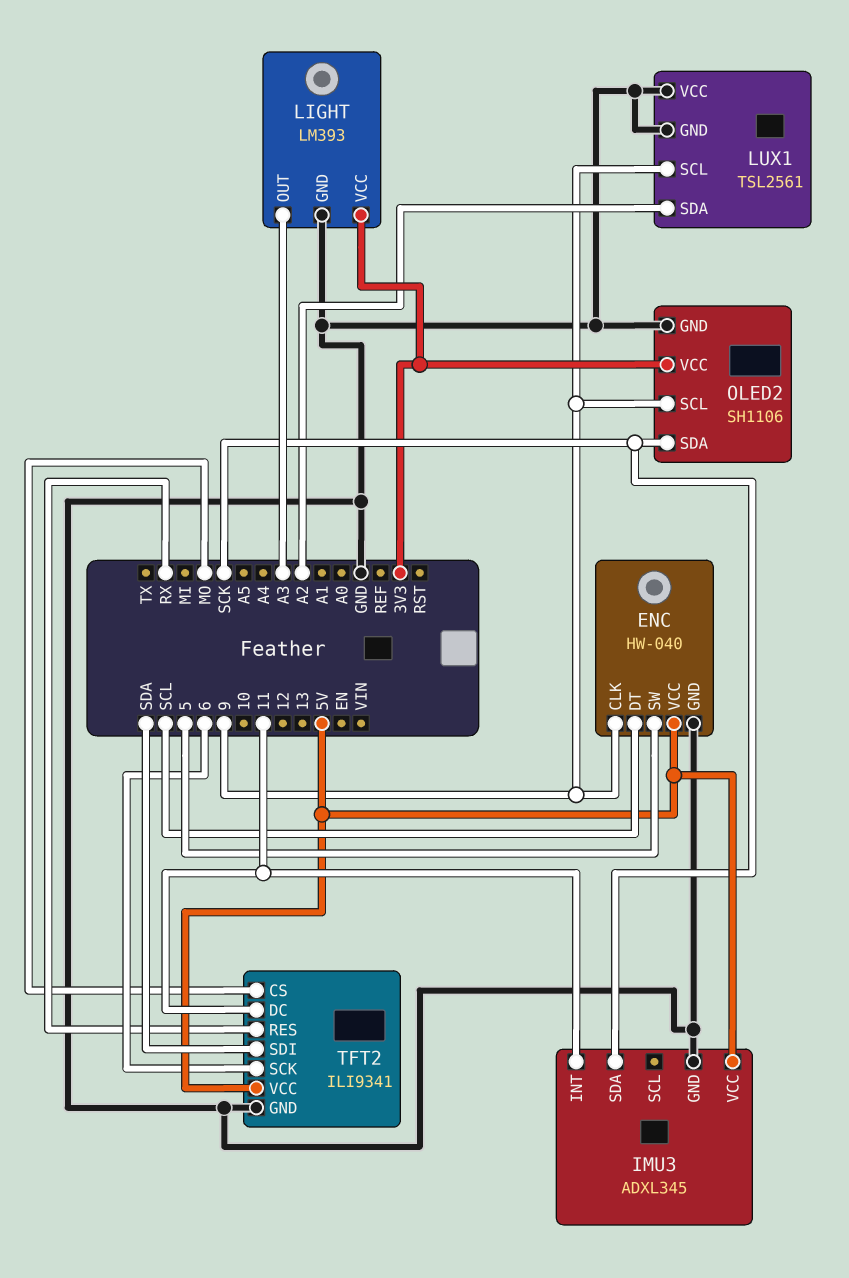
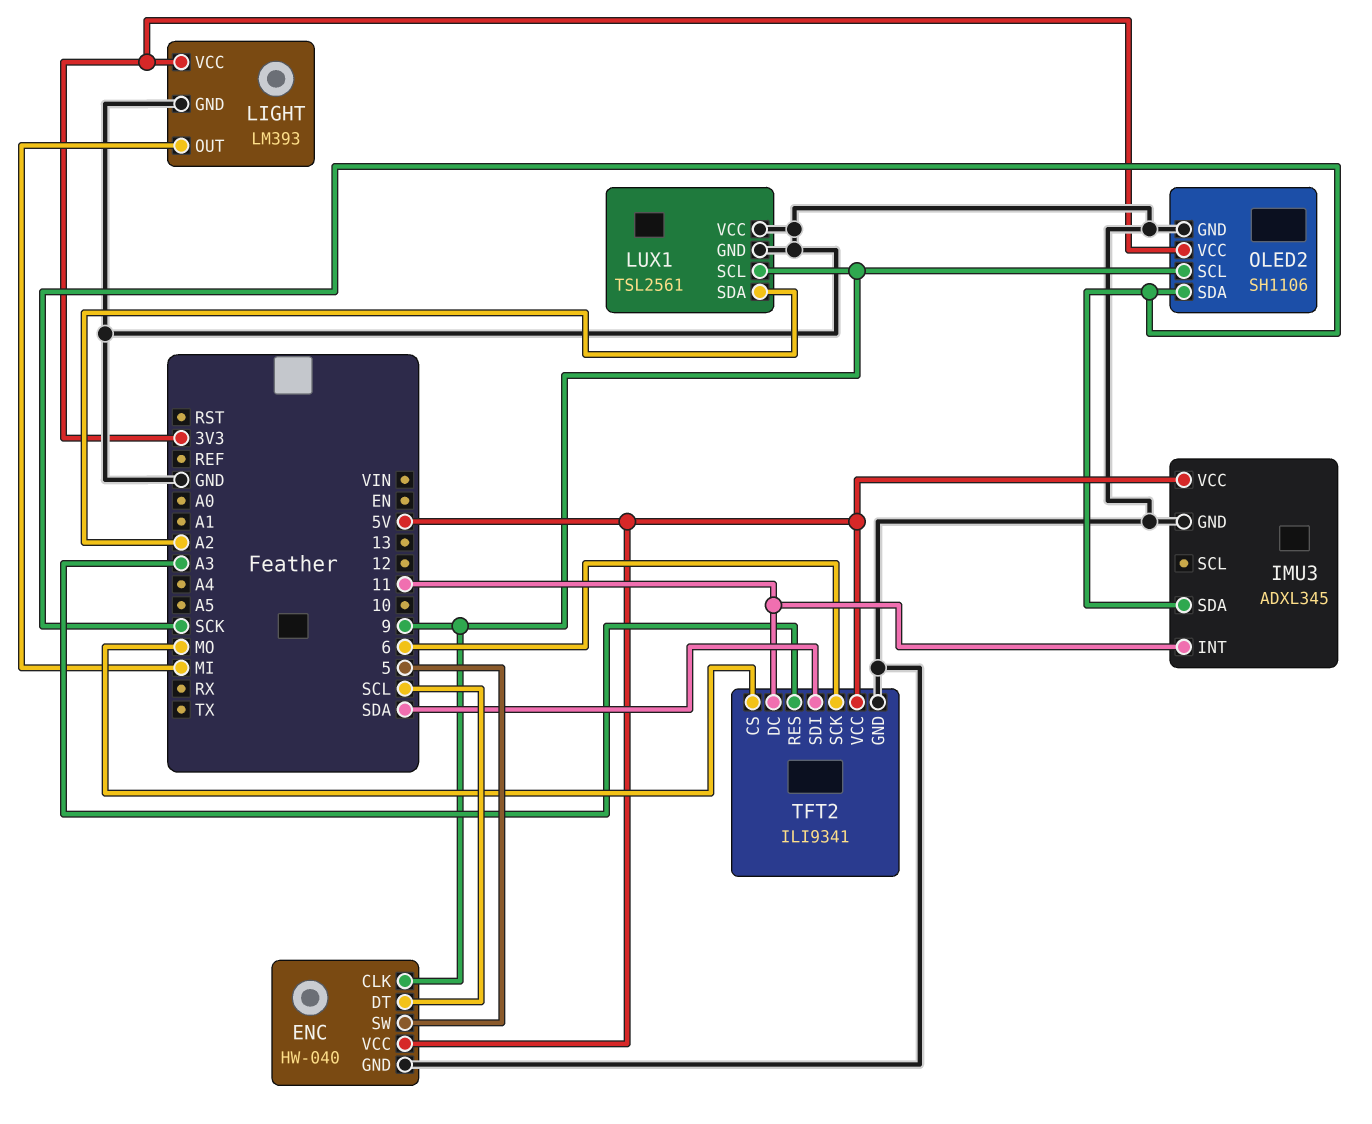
LIGHT pin OUT: A3 -> MI
TFT2 pin RES: RX -> A3

